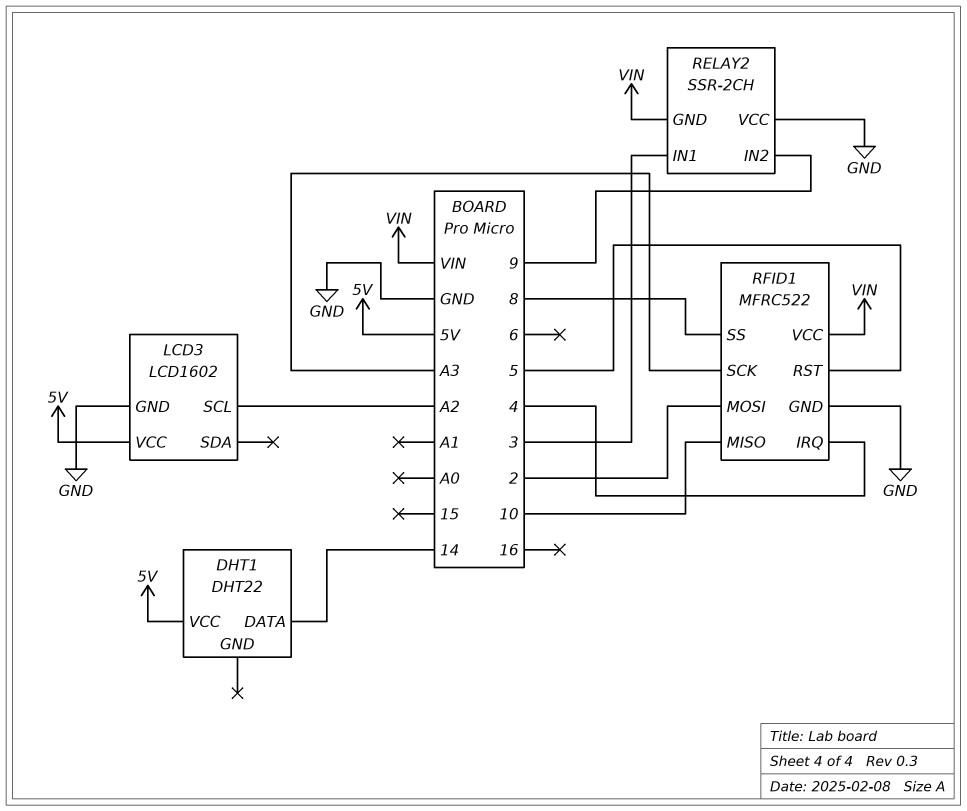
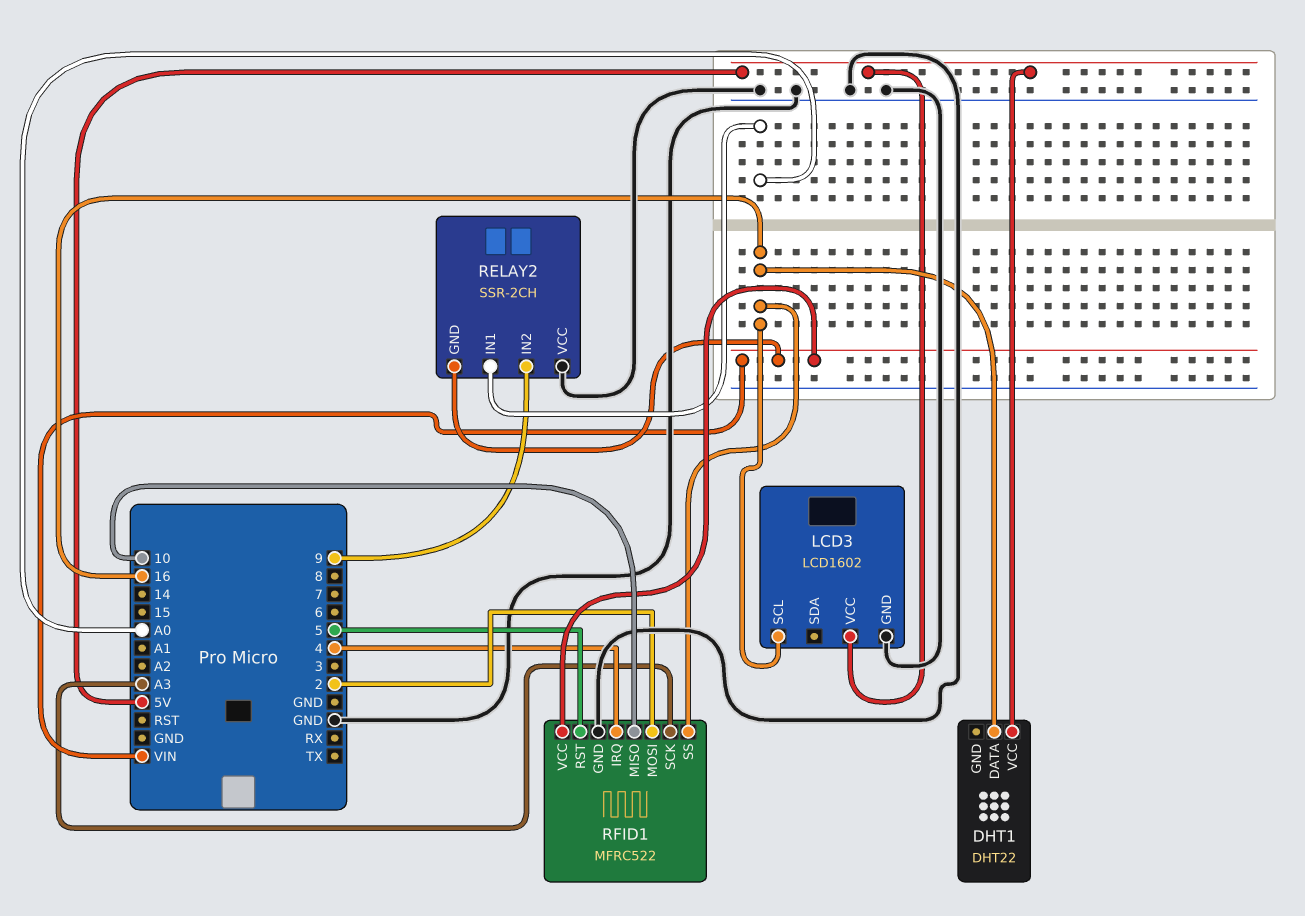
DHT1 pin DATA: 14 -> 16
LCD3 pin SCL: A2 -> 16
RELAY2 pin IN1: 3 -> A0
RFID1 pin SS: 8 -> 16

